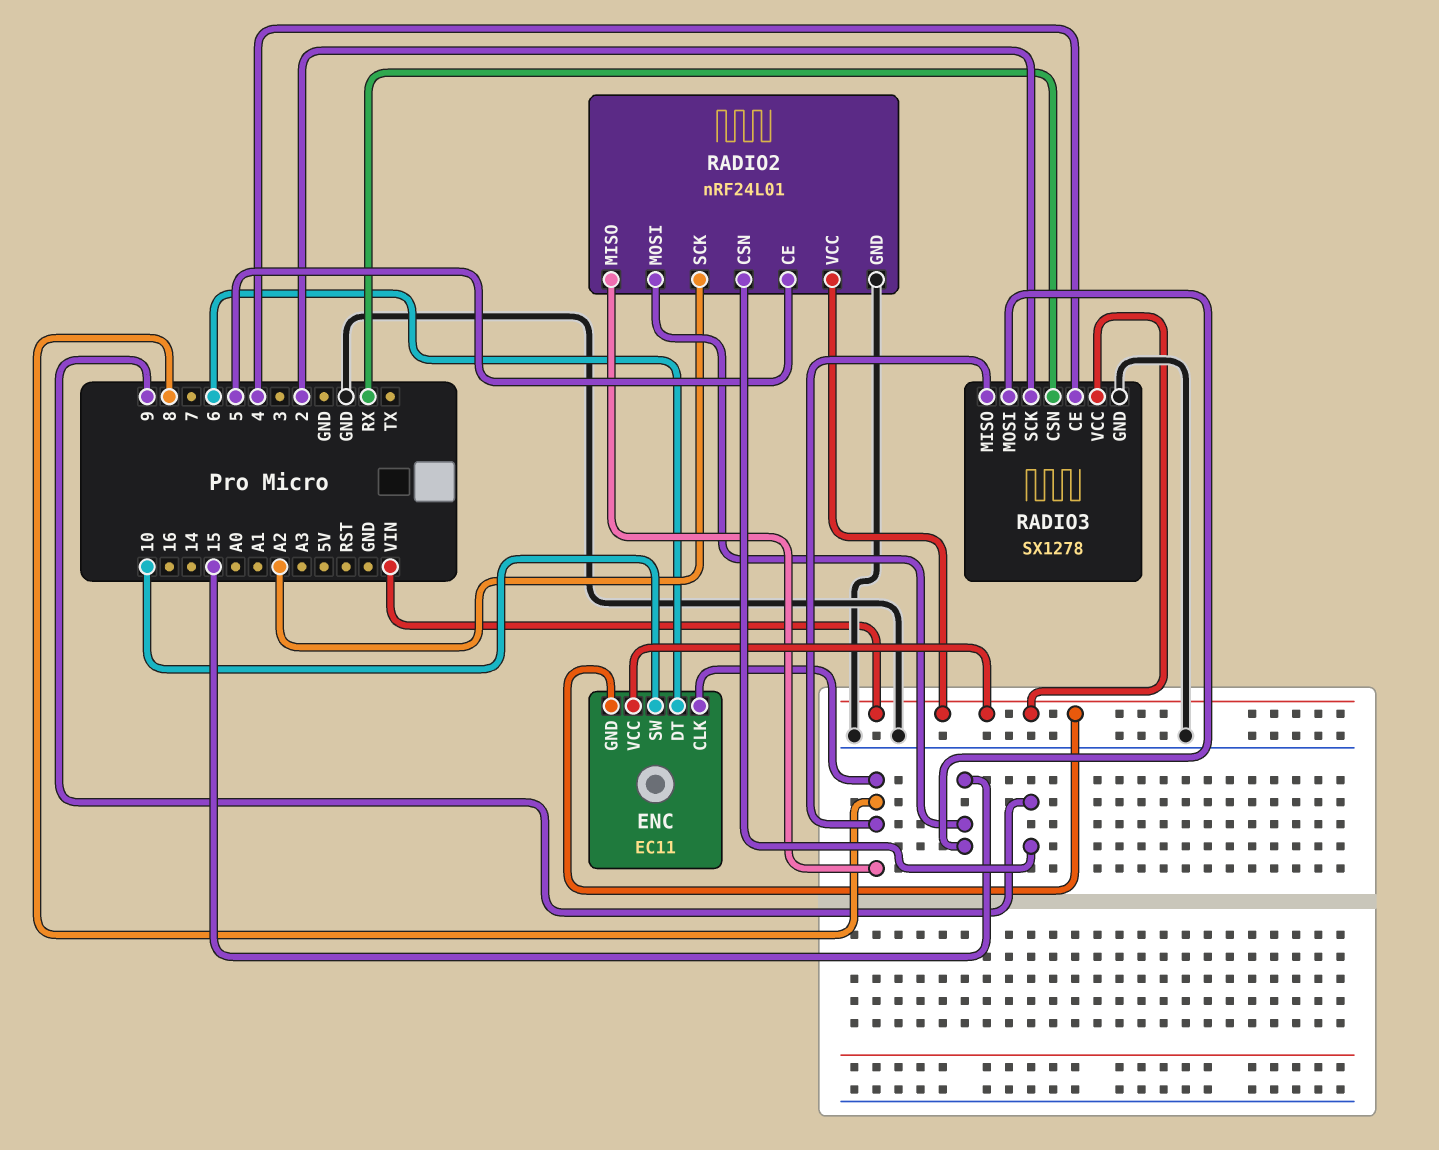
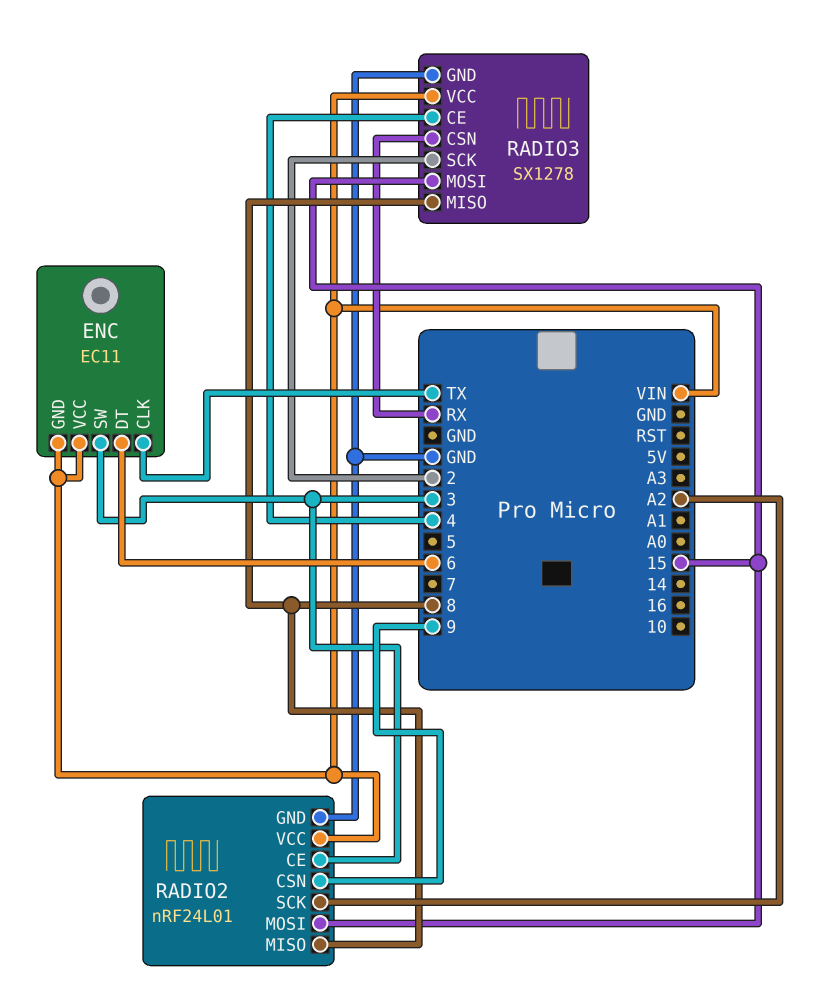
ENC pin CLK: 8 -> TX
ENC pin SW: 10 -> 3
RADIO2 pin CE: 5 -> 3

